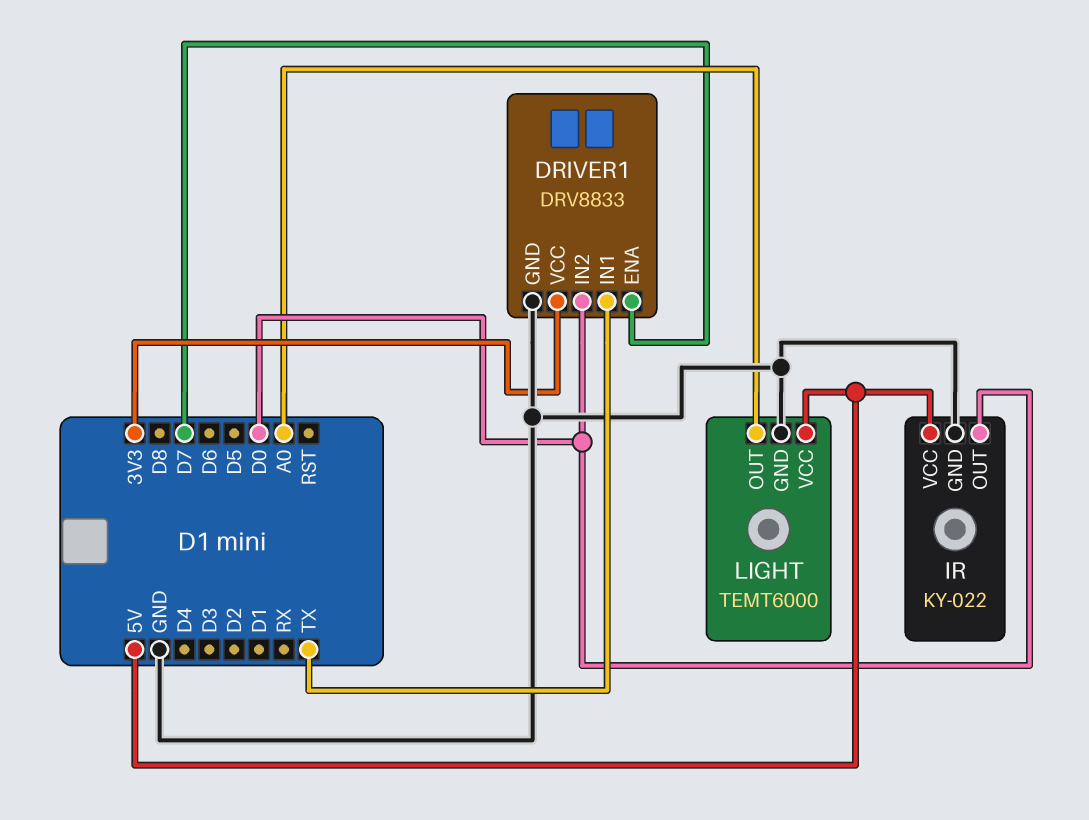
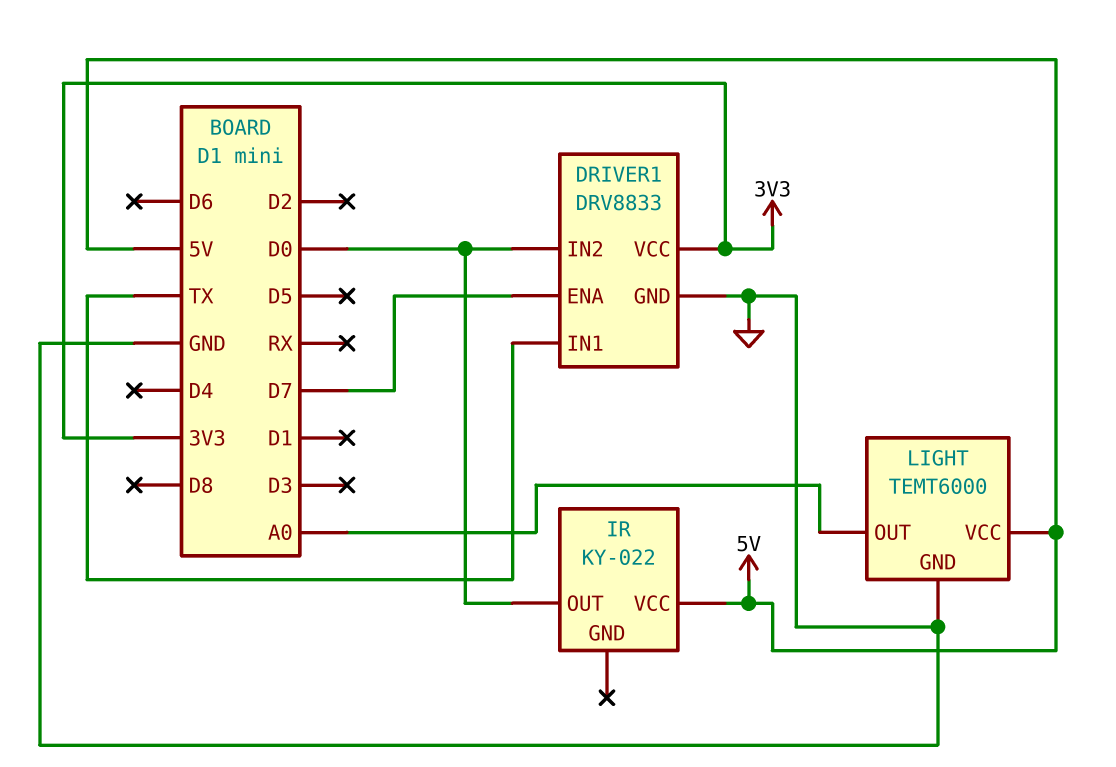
IR pin GND: GND -> none

